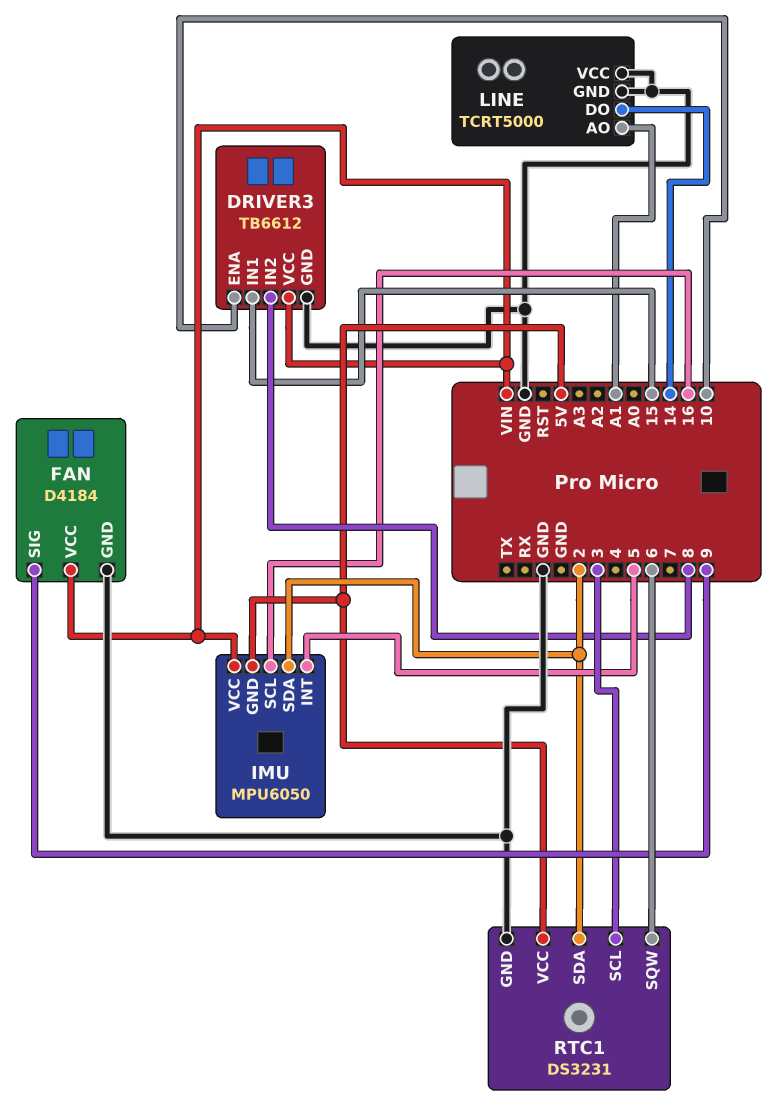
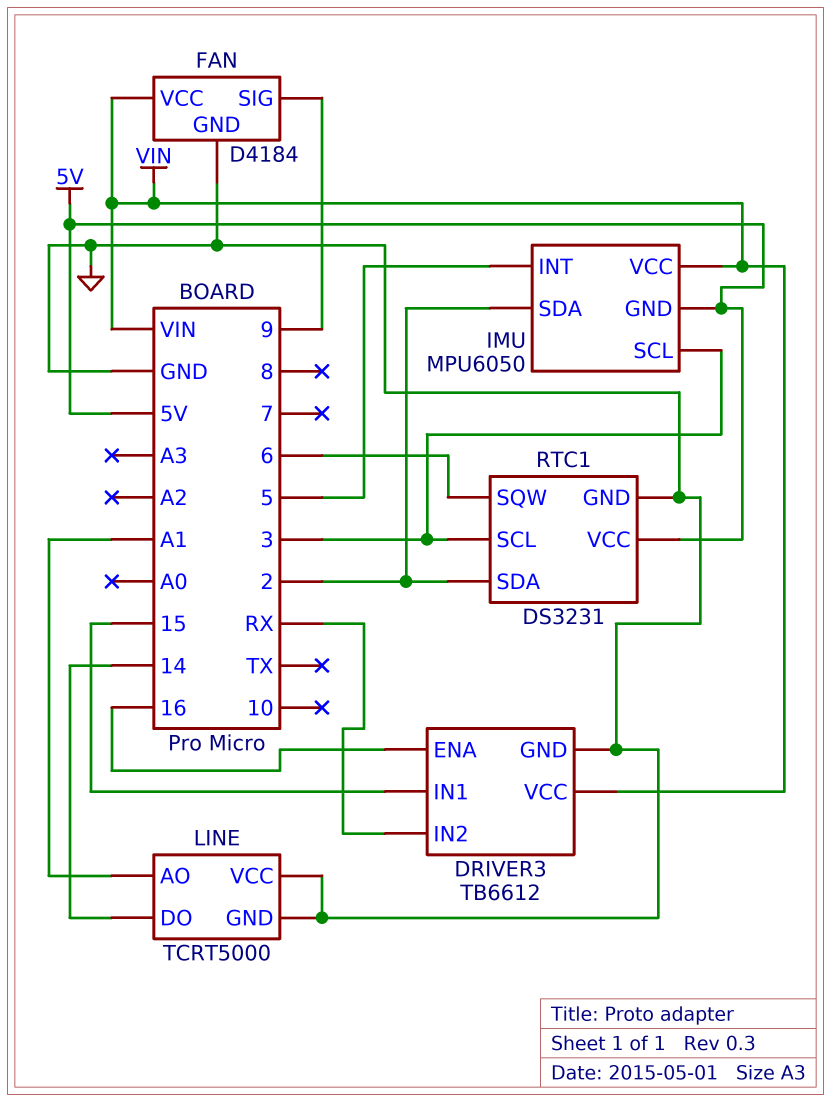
DRIVER3 pin ENA: 10 -> 16
DRIVER3 pin IN2: 8 -> RX
IMU pin SCL: 16 -> 3

